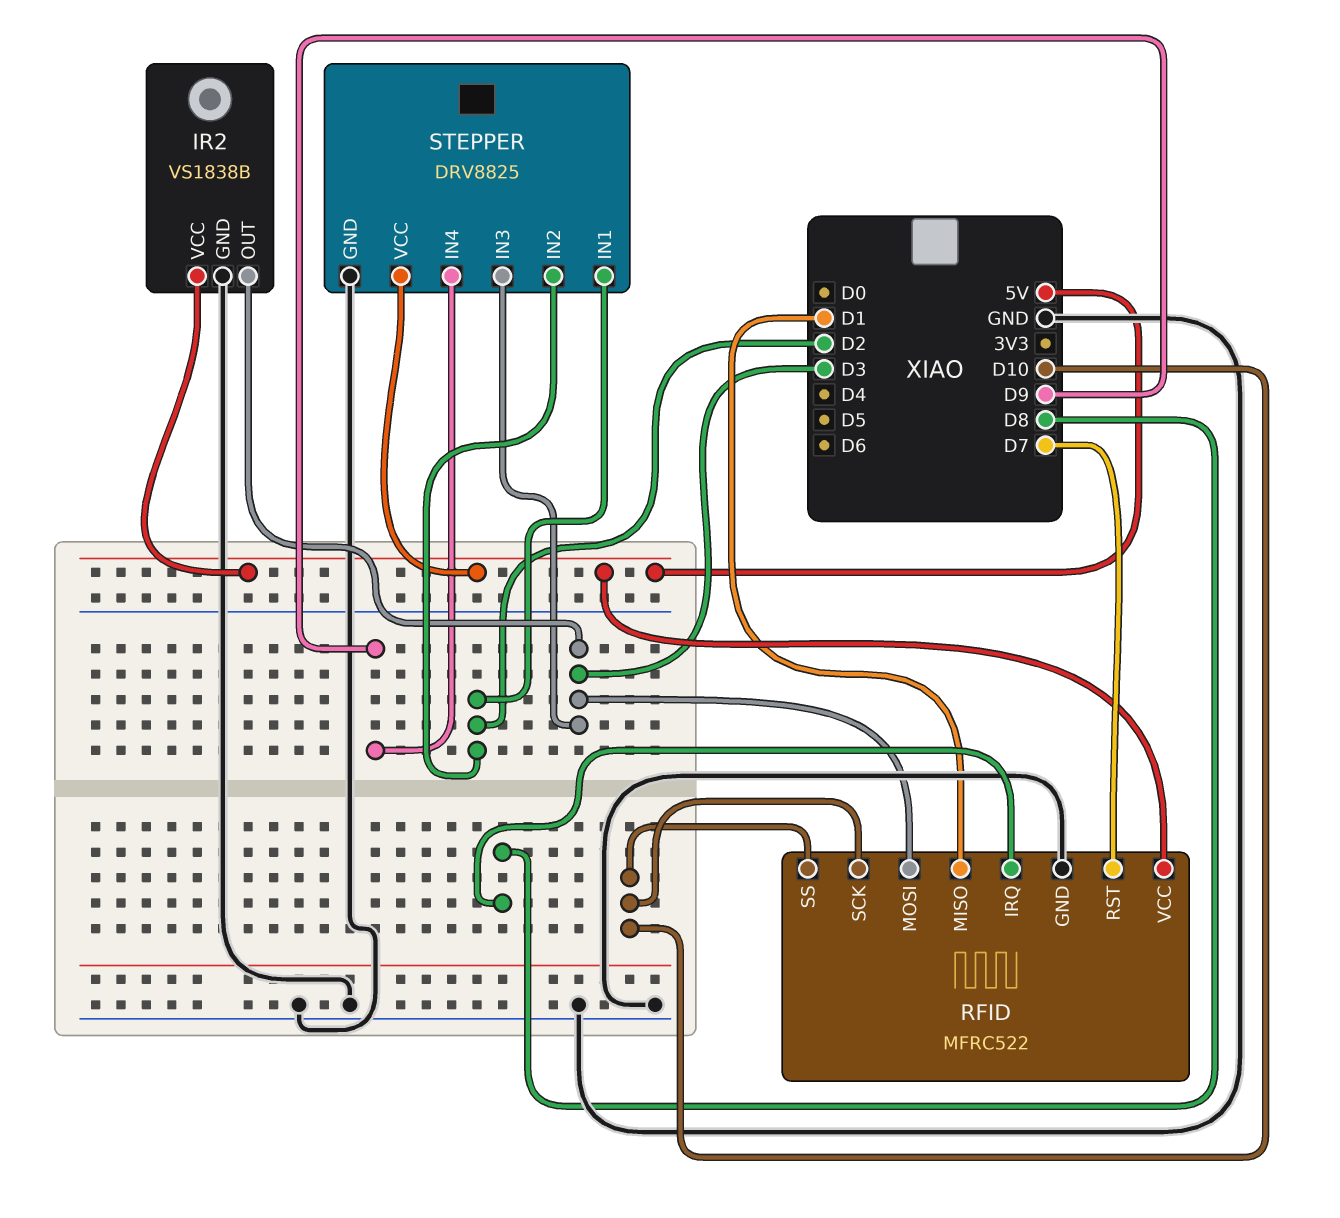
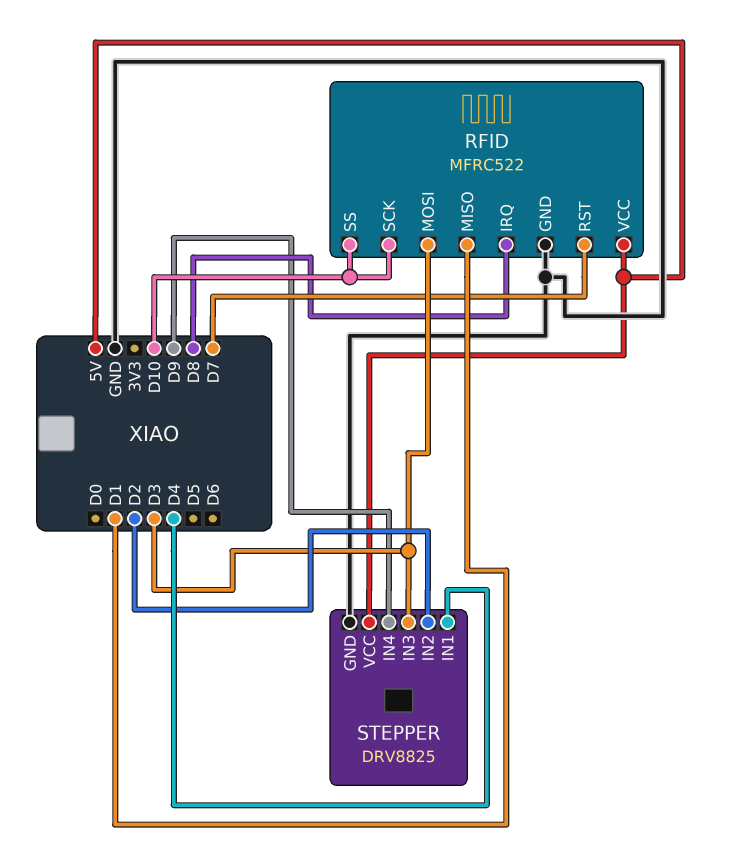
IR2: VS1838B -> none
IR2 pin GND: GND -> none
IR2 pin OUT: D3 -> none
IR2 pin VCC: 5V -> none
STEPPER pin IN1: D2 -> D4

